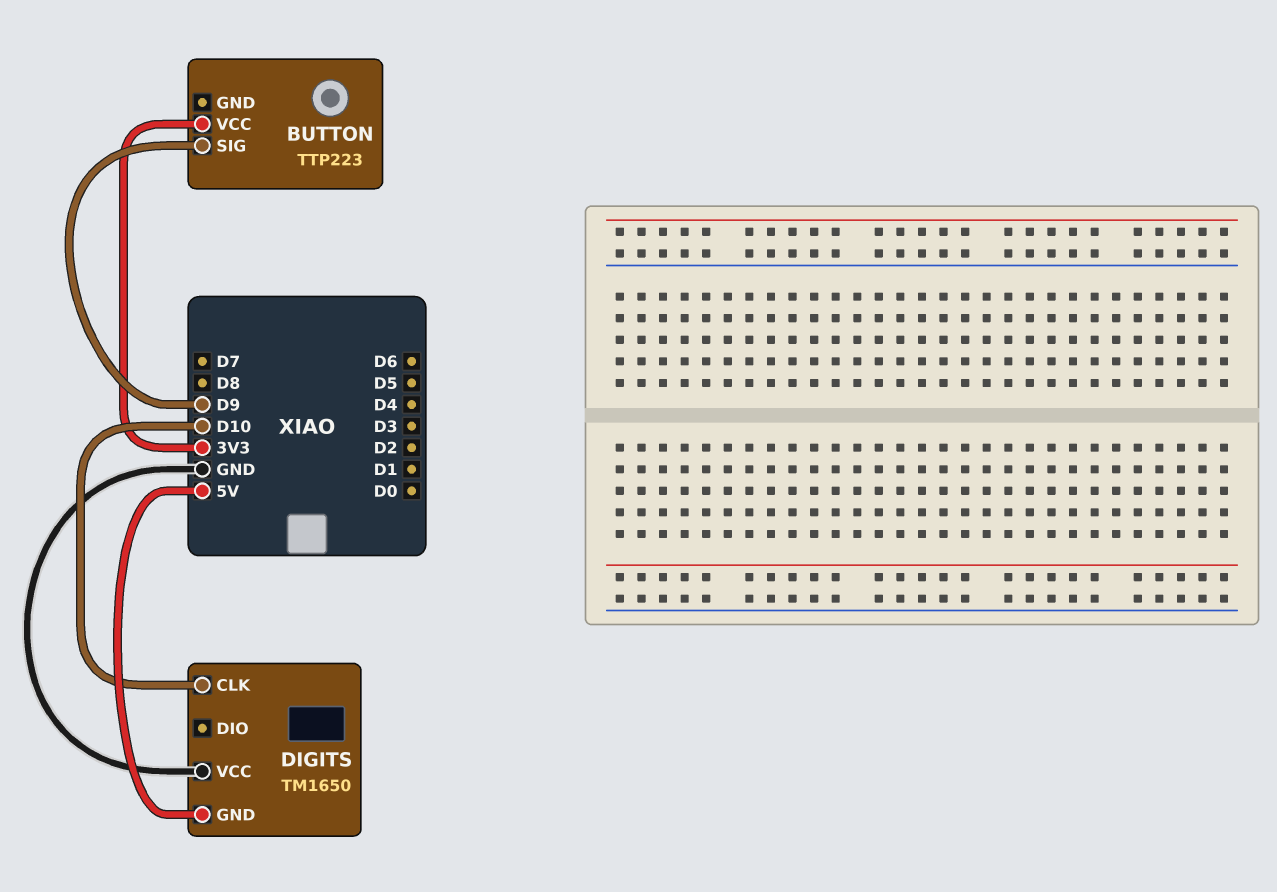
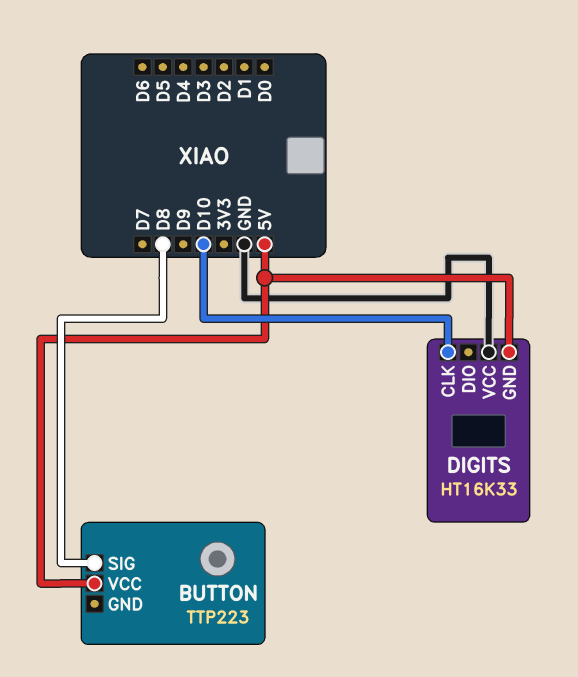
BUTTON pin SIG: D9 -> D8
BUTTON pin VCC: 3V3 -> 5V
DIGITS: TM1650 -> HT16K33

